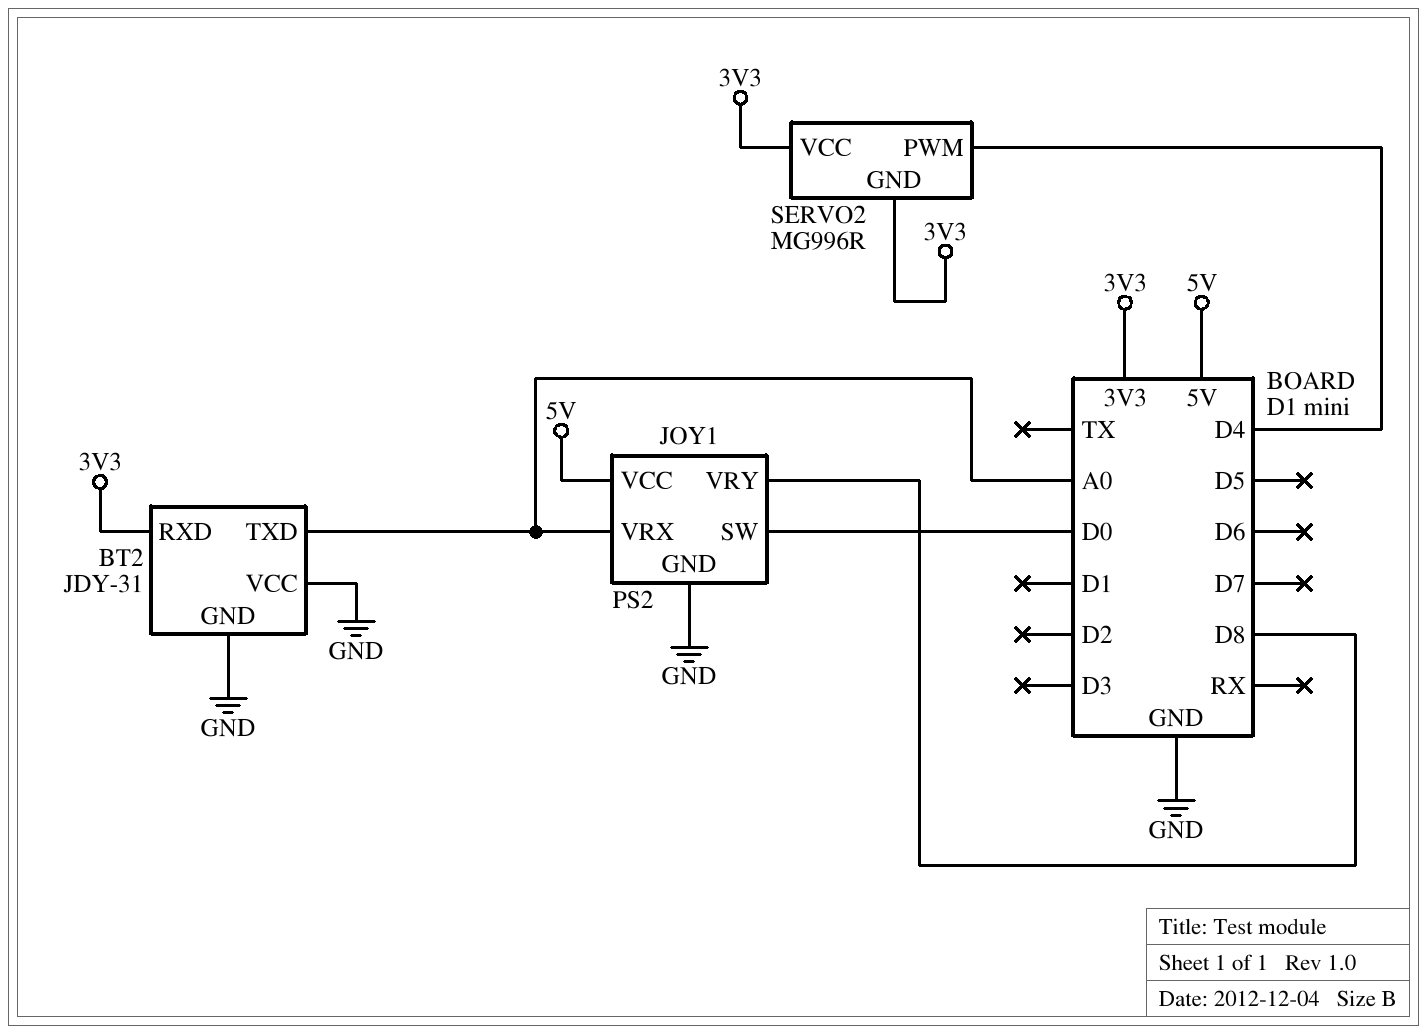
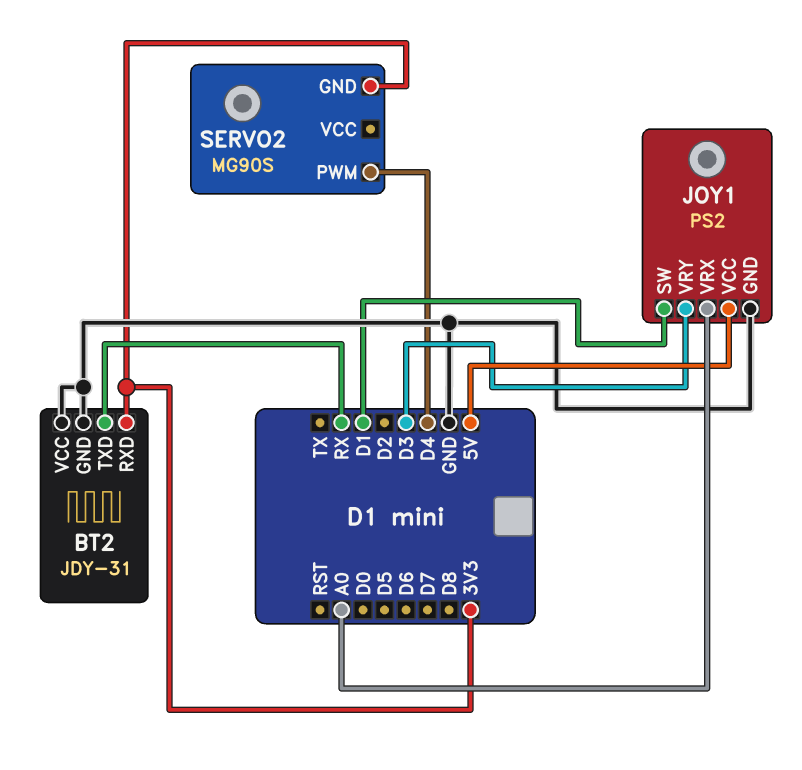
BT2 pin TXD: A0 -> RX
JOY1 pin SW: D0 -> D1
JOY1 pin VRY: D8 -> D3
SERVO2: MG996R -> MG90S
SERVO2 pin VCC: 3V3 -> none

